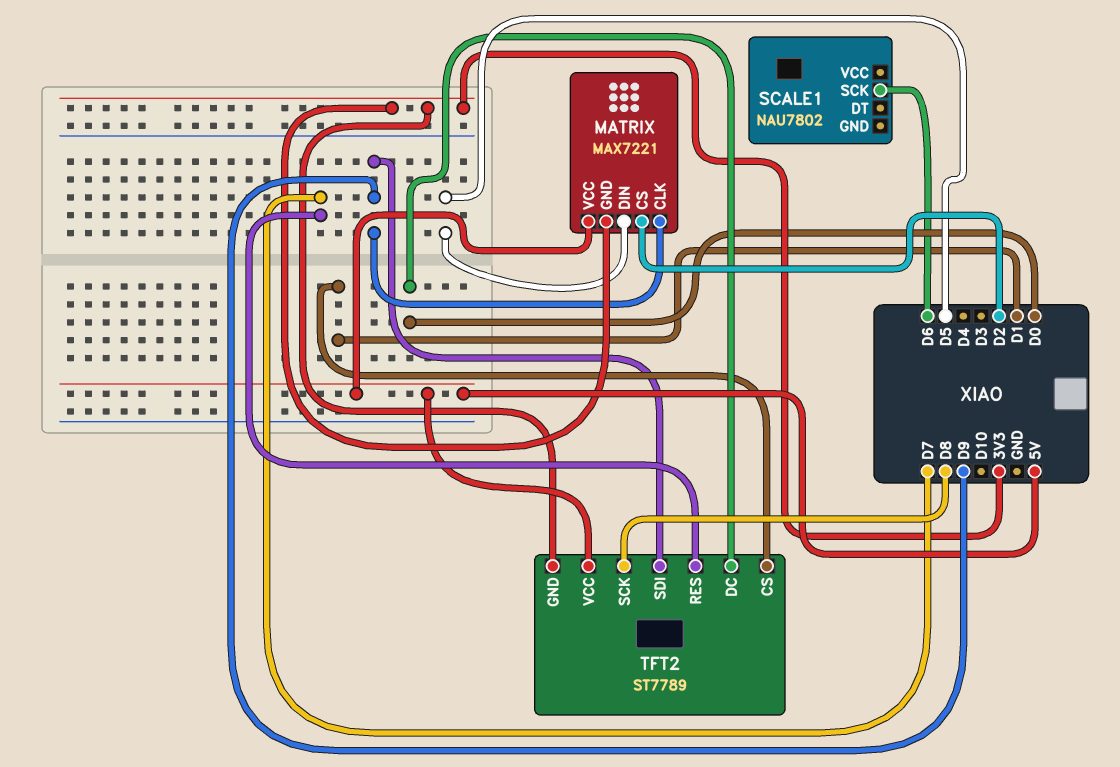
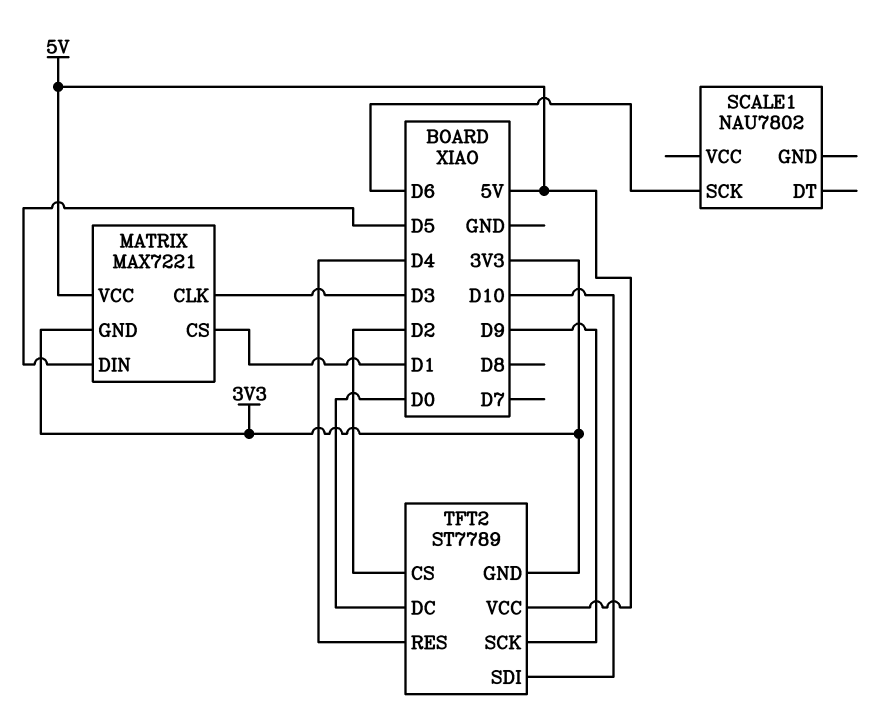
MATRIX pin CLK: D9 -> D3
MATRIX pin CS: D2 -> D1
TFT2 pin CS: D1 -> D2
TFT2 pin RES: D7 -> D4
TFT2 pin SCK: D8 -> D9
TFT2 pin SDI: D9 -> D10

